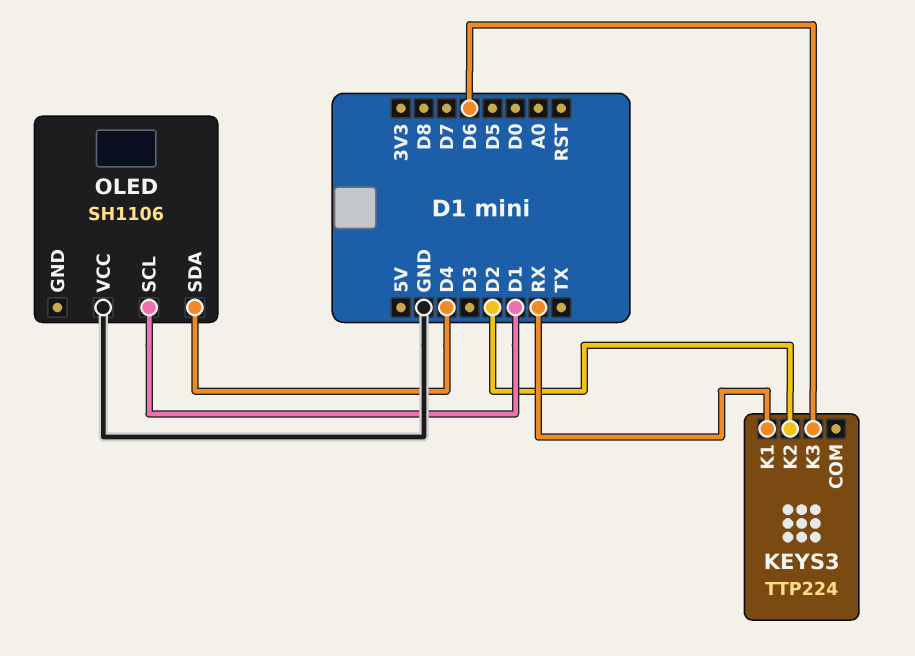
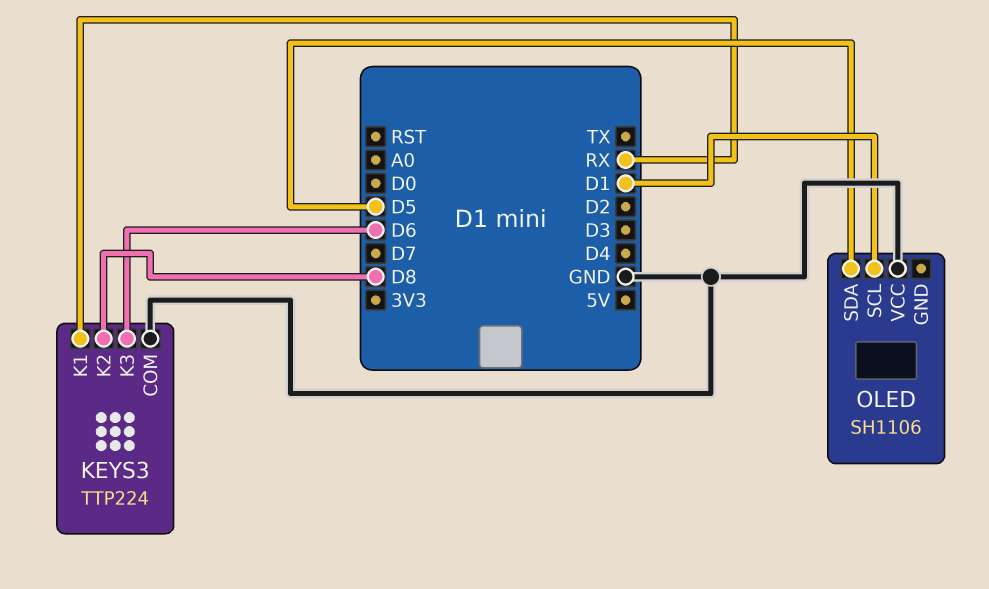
KEYS3 pin COM: none -> GND
KEYS3 pin K2: D2 -> D8
OLED pin SDA: D4 -> D5

